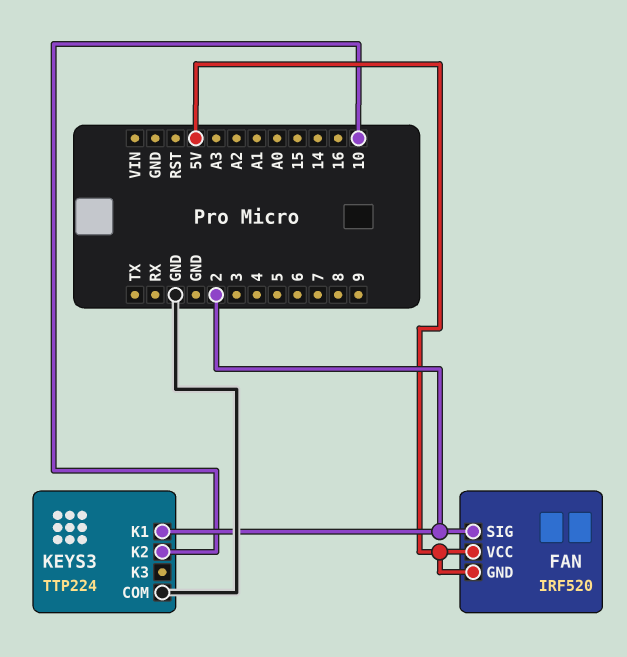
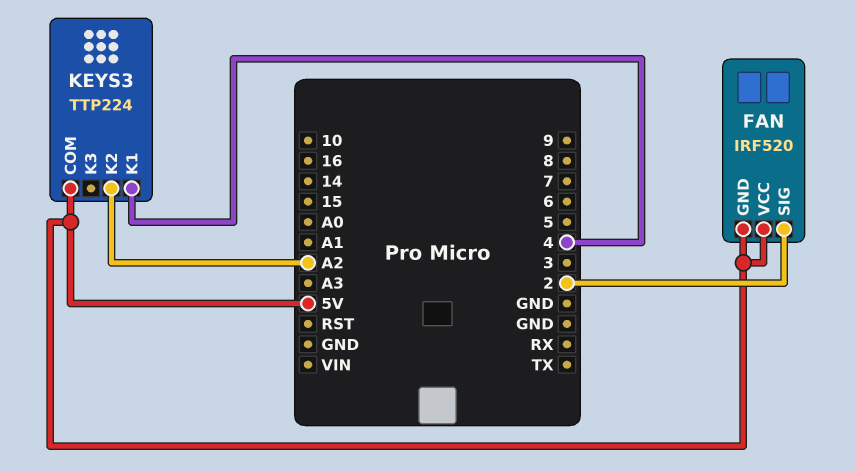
KEYS3 pin COM: GND -> 5V
KEYS3 pin K1: 2 -> 4
KEYS3 pin K2: 10 -> A2

